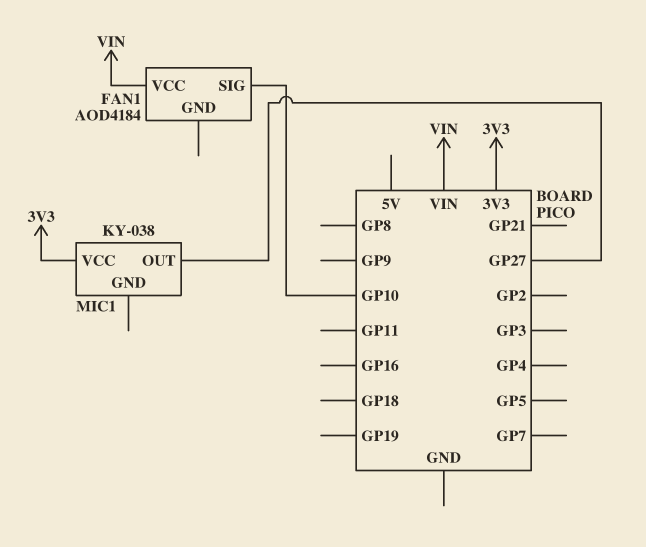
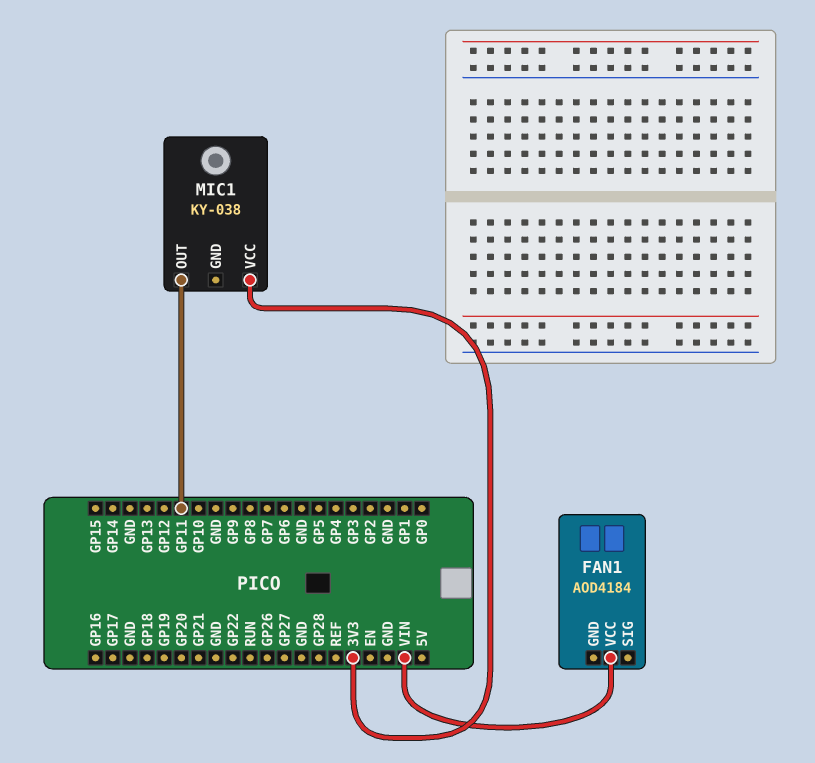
FAN1 pin SIG: GP10 -> none
MIC1 pin OUT: GP27 -> GP11

